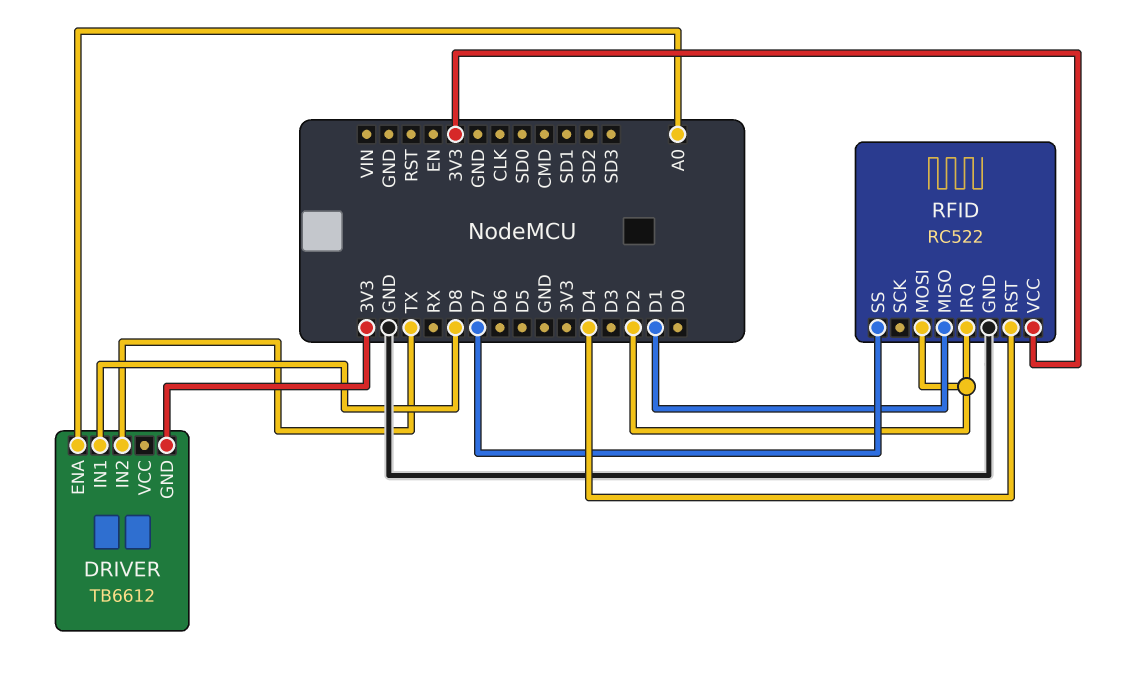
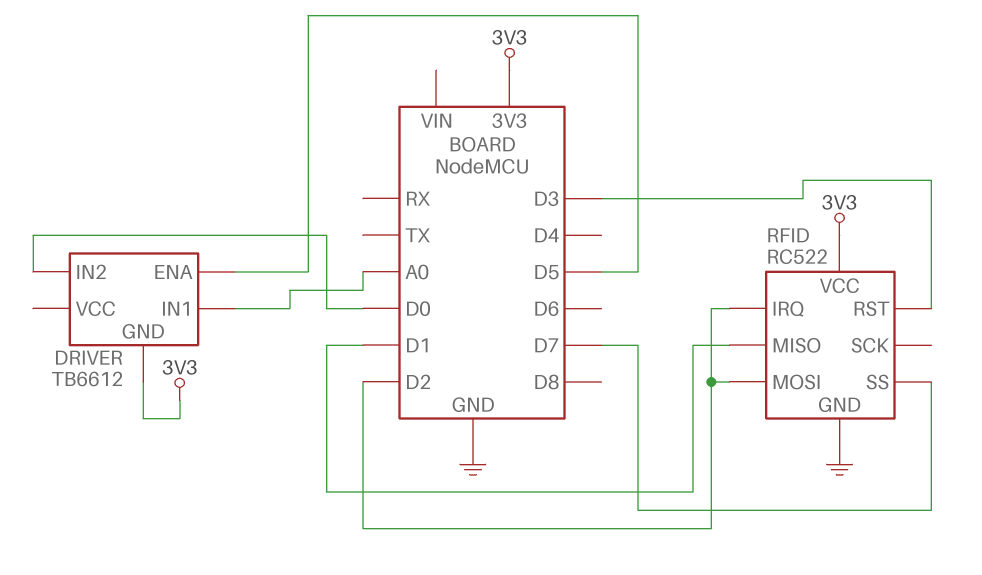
DRIVER pin ENA: A0 -> D5
DRIVER pin IN1: D8 -> A0
DRIVER pin IN2: TX -> D0
RFID pin RST: D4 -> D3

